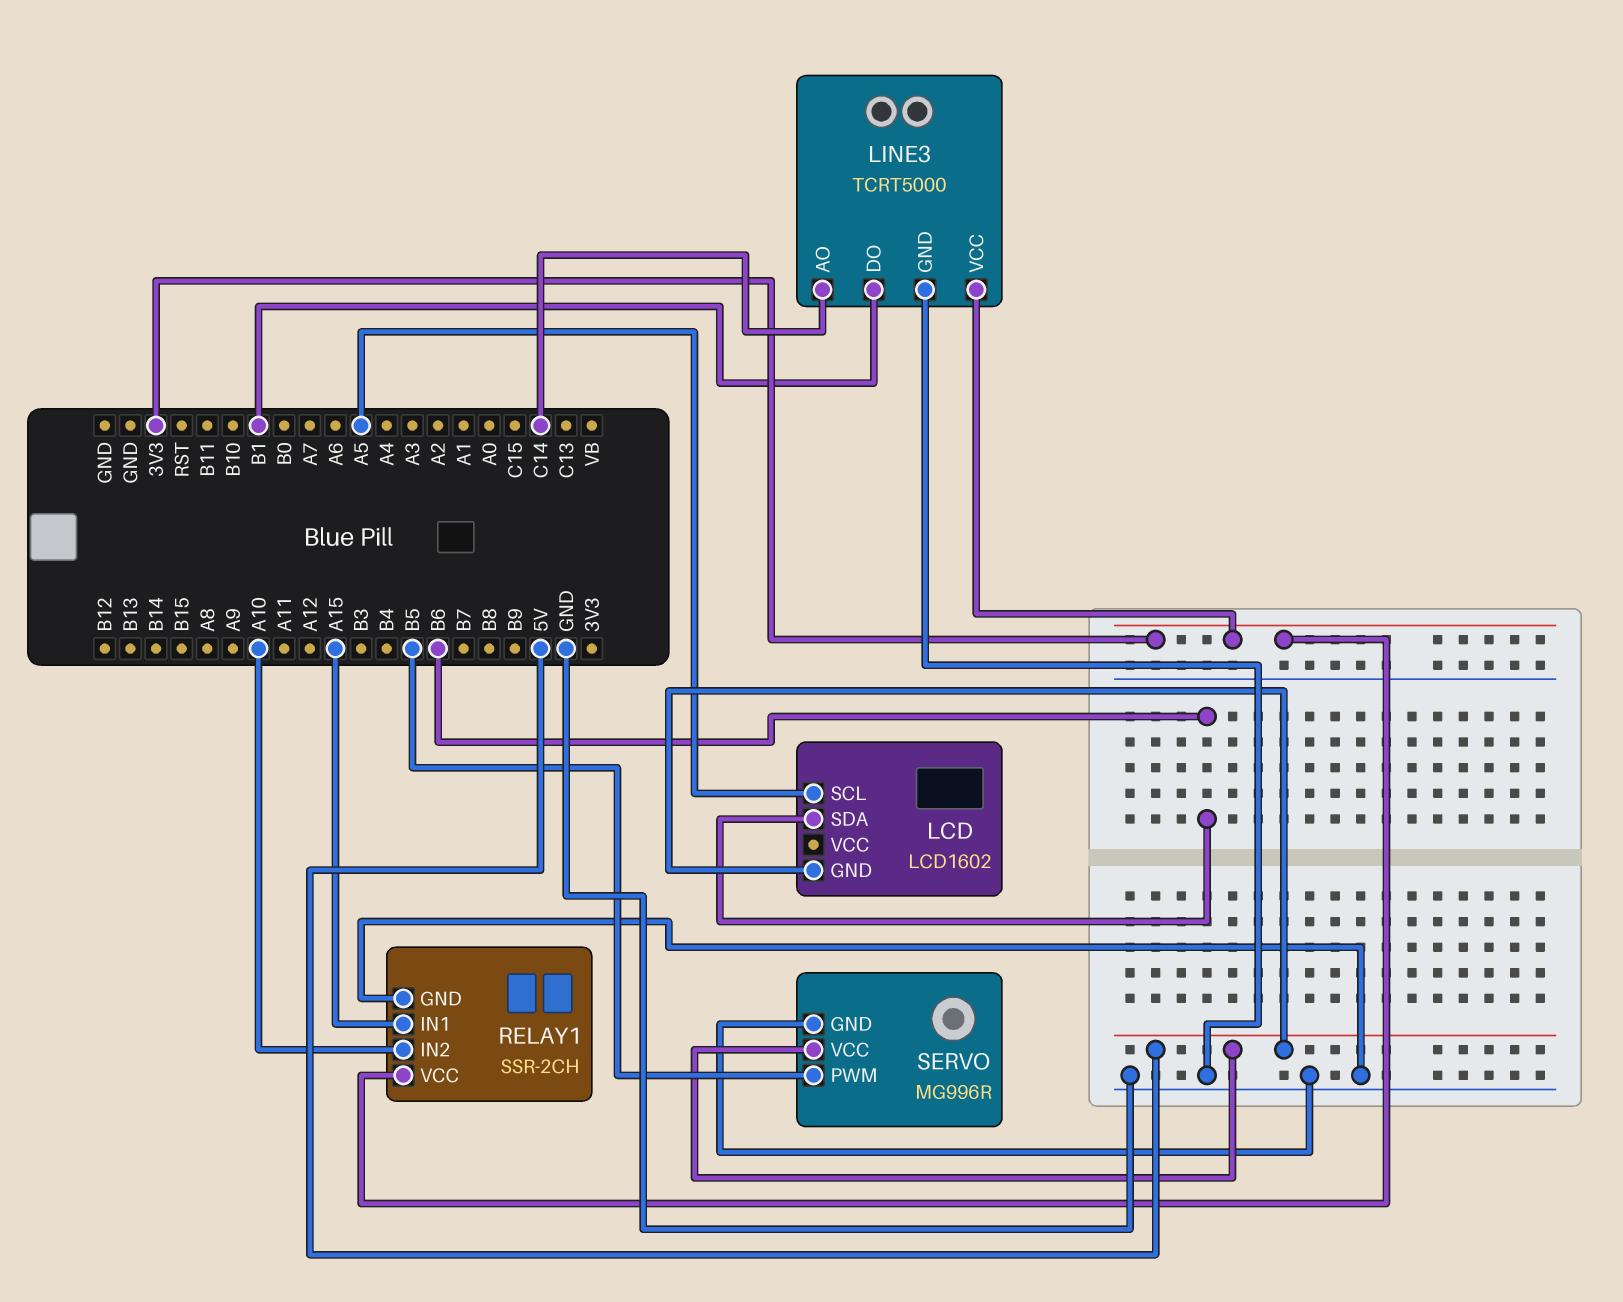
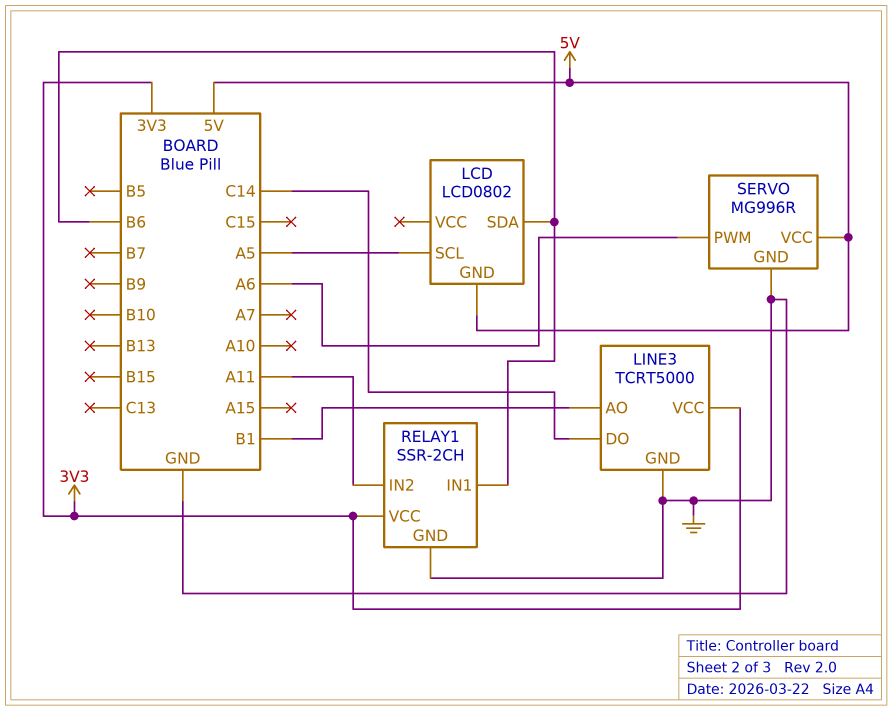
LCD: LCD1602 -> LCD0802
LINE3 pin AO: C14 -> B1
LINE3 pin DO: B1 -> C14
RELAY1 pin IN1: A15 -> B6
RELAY1 pin IN2: A10 -> A11
SERVO pin PWM: B5 -> A6

